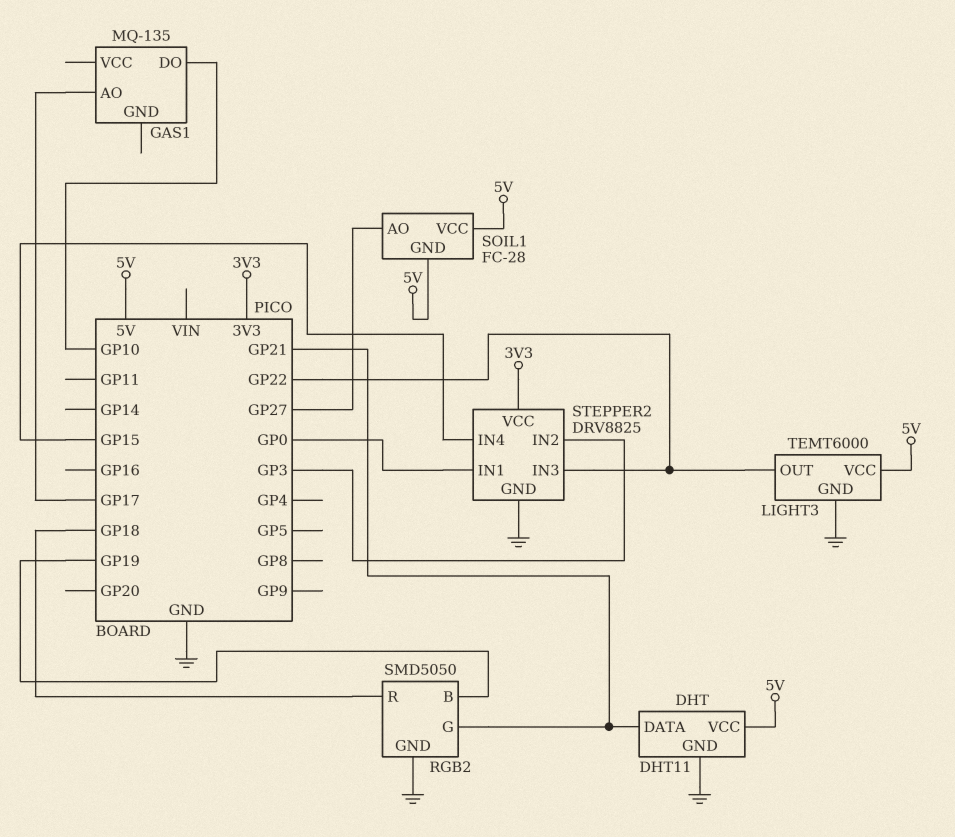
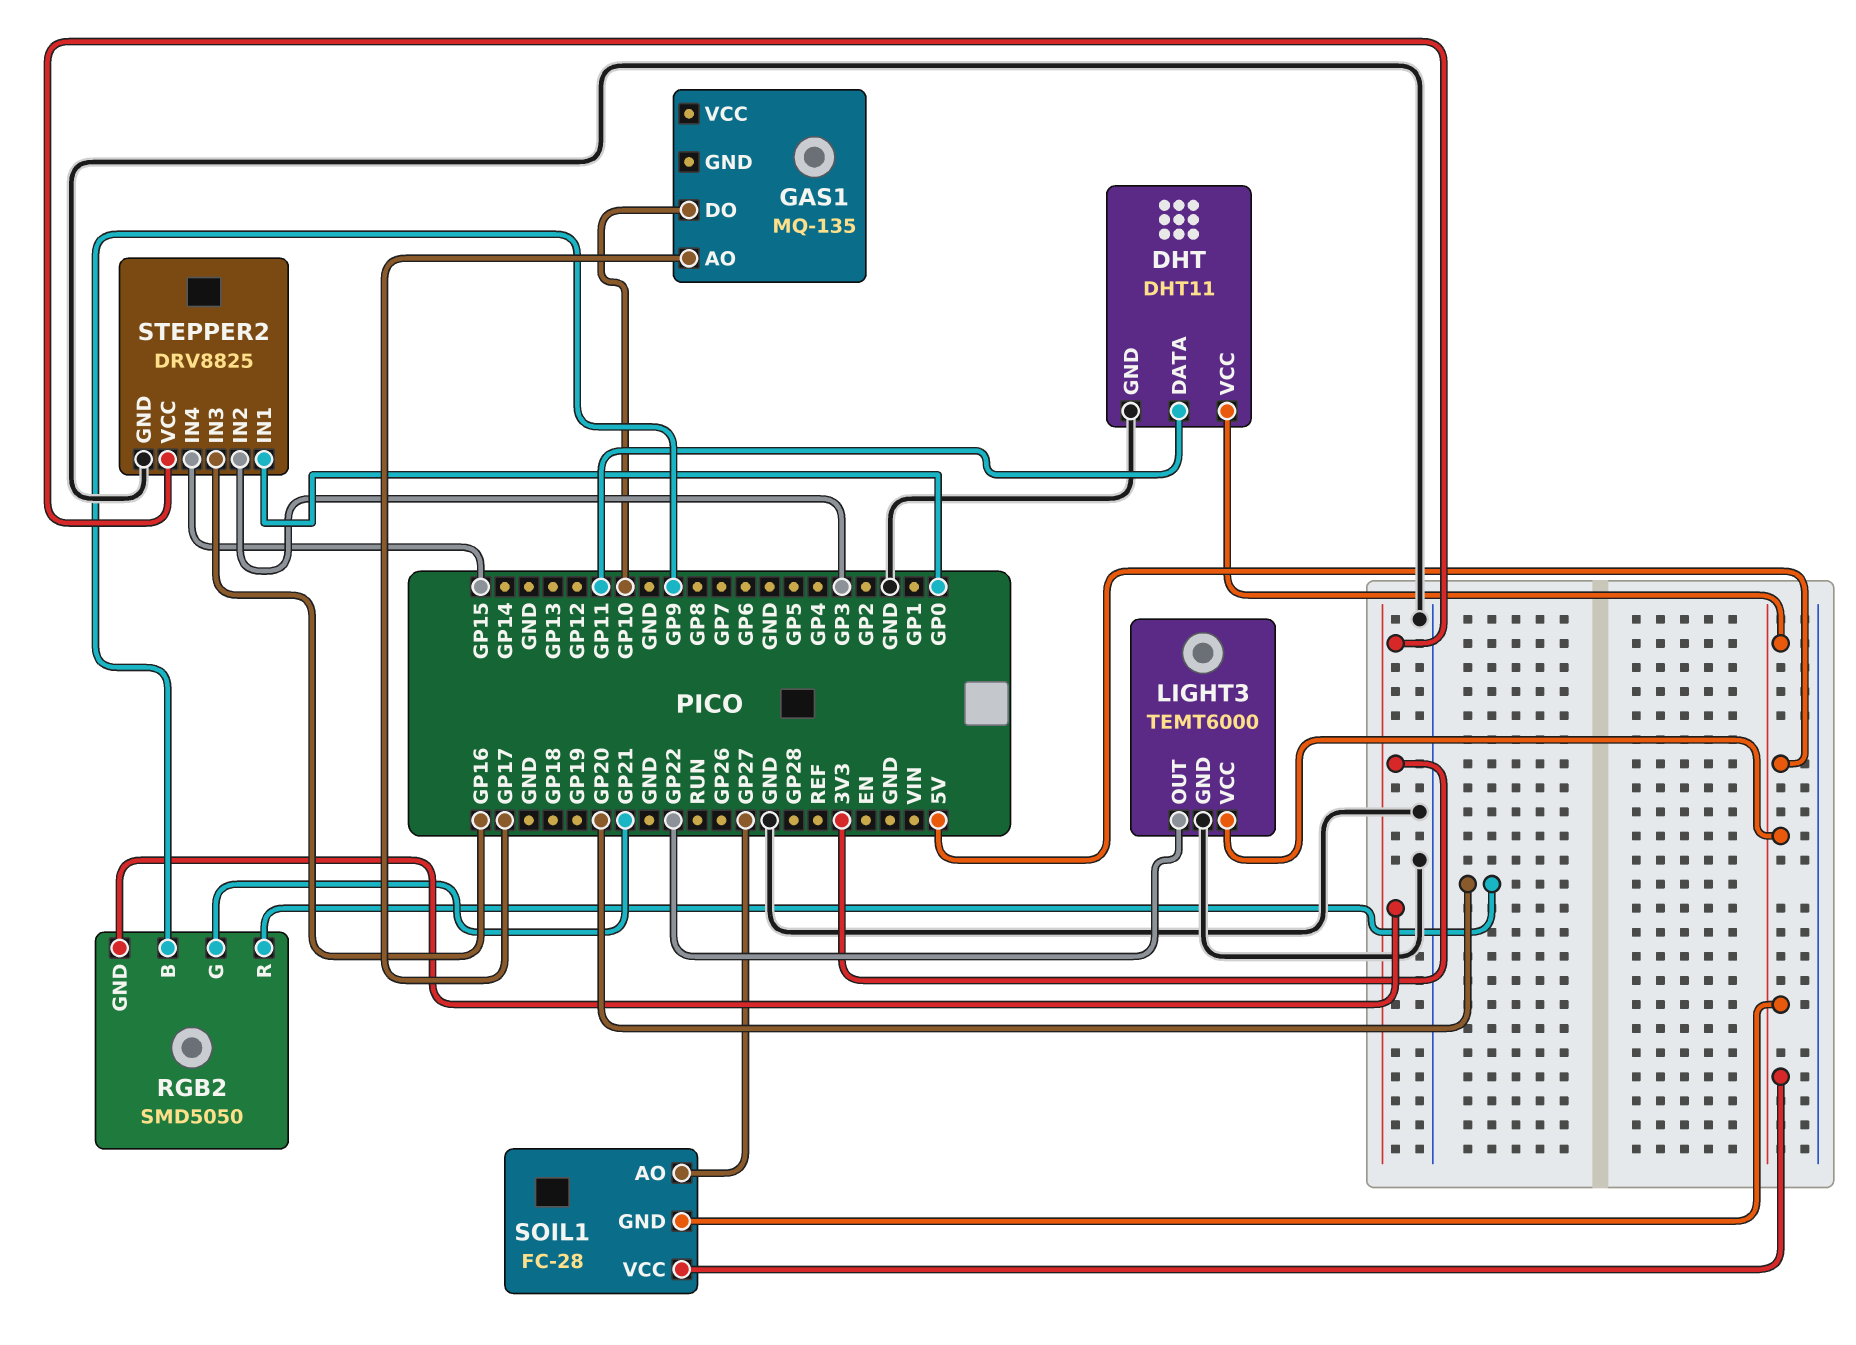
DHT pin DATA: GP21 -> GP11
RGB2 pin B: GP19 -> GP9
RGB2 pin GND: GND -> 3V3
RGB2 pin R: GP18 -> GP20
STEPPER2 pin IN3: GP22 -> GP16

